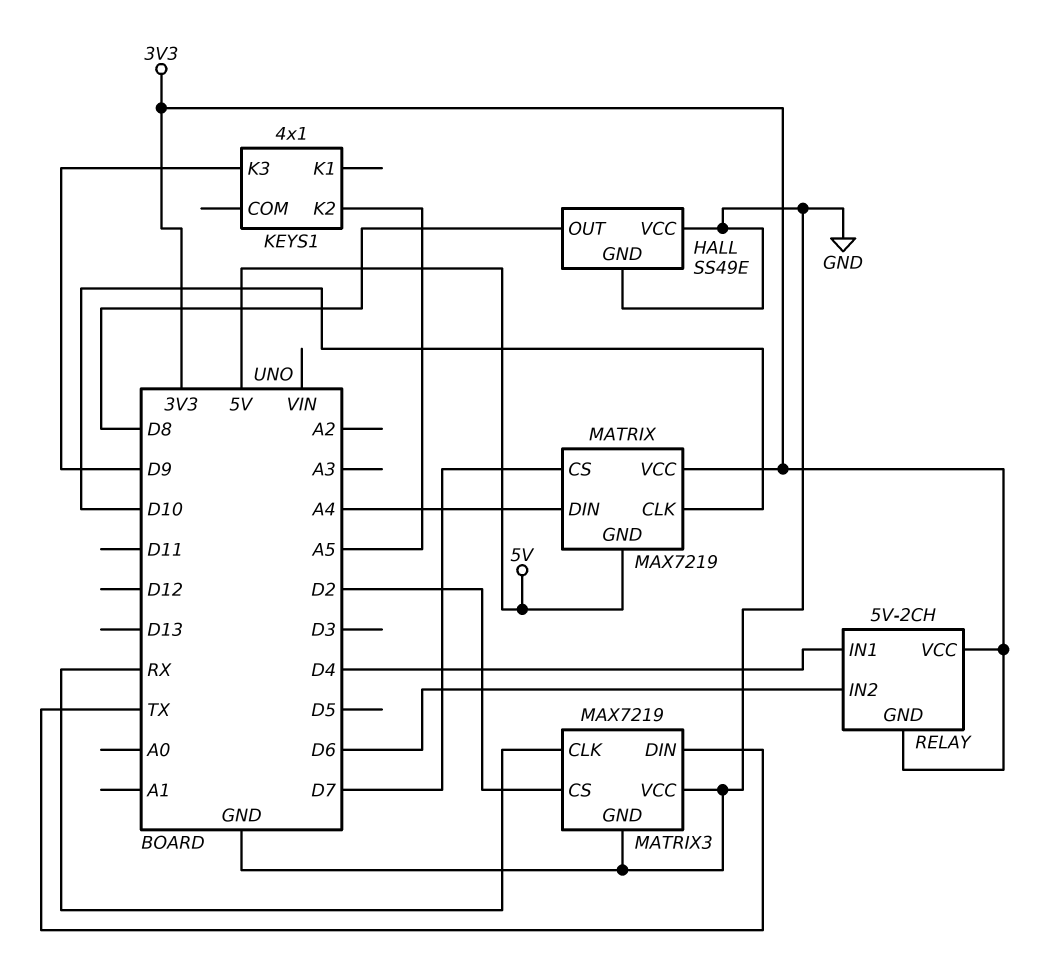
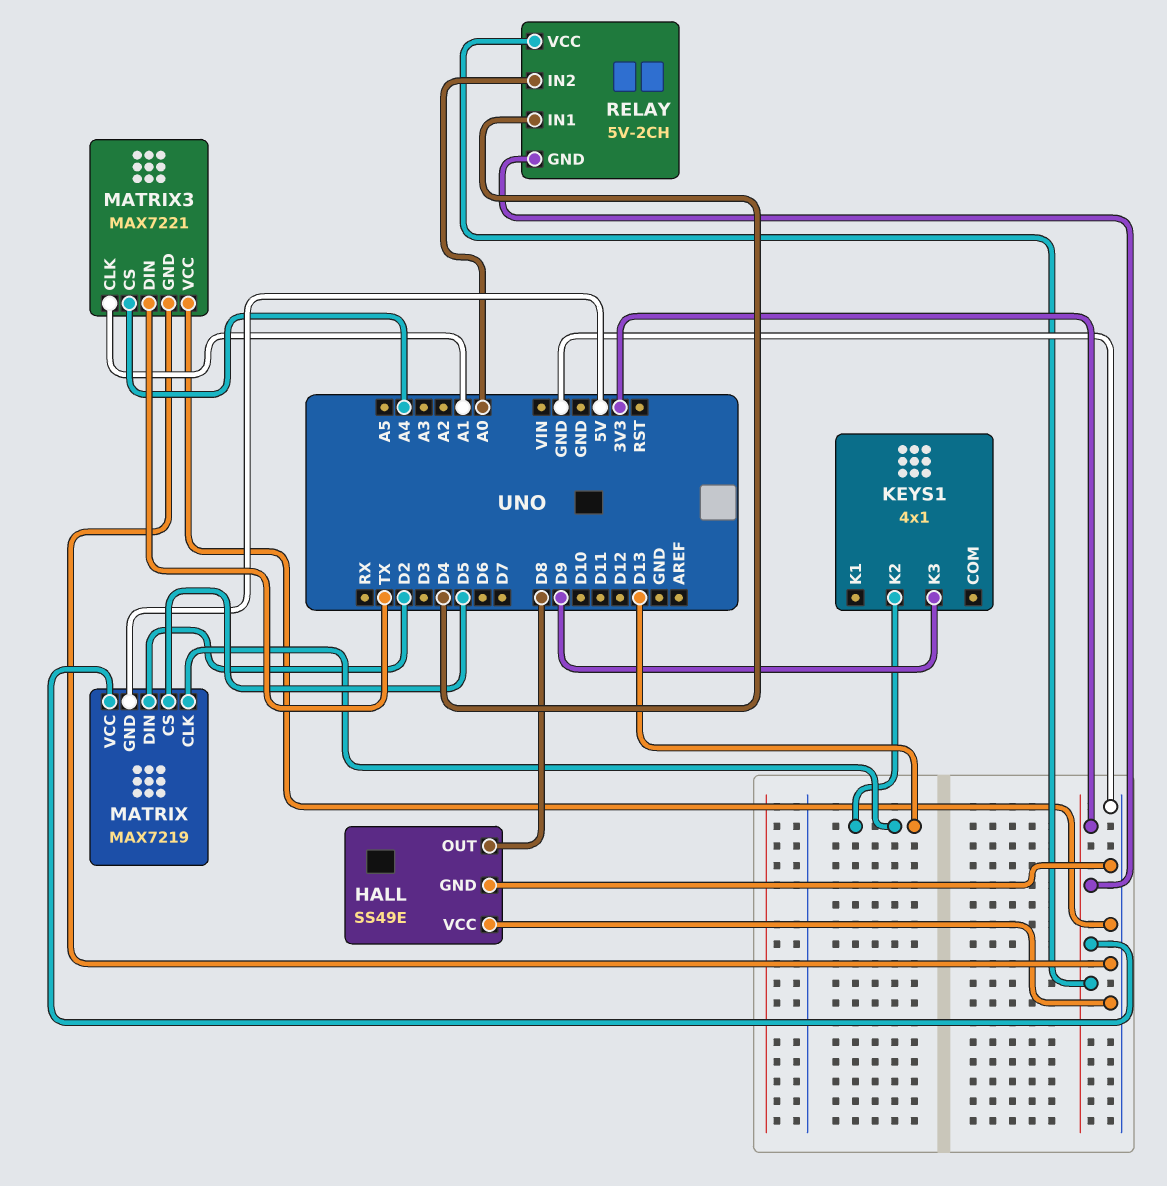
KEYS1 pin K2: A5 -> D13
MATRIX pin CLK: D10 -> D13
MATRIX pin CS: D7 -> D5
MATRIX pin DIN: A4 -> D2
MATRIX3: MAX7219 -> MAX7221
MATRIX3 pin CLK: RX -> A1
MATRIX3 pin CS: D2 -> A4
RELAY pin IN2: D6 -> A0

